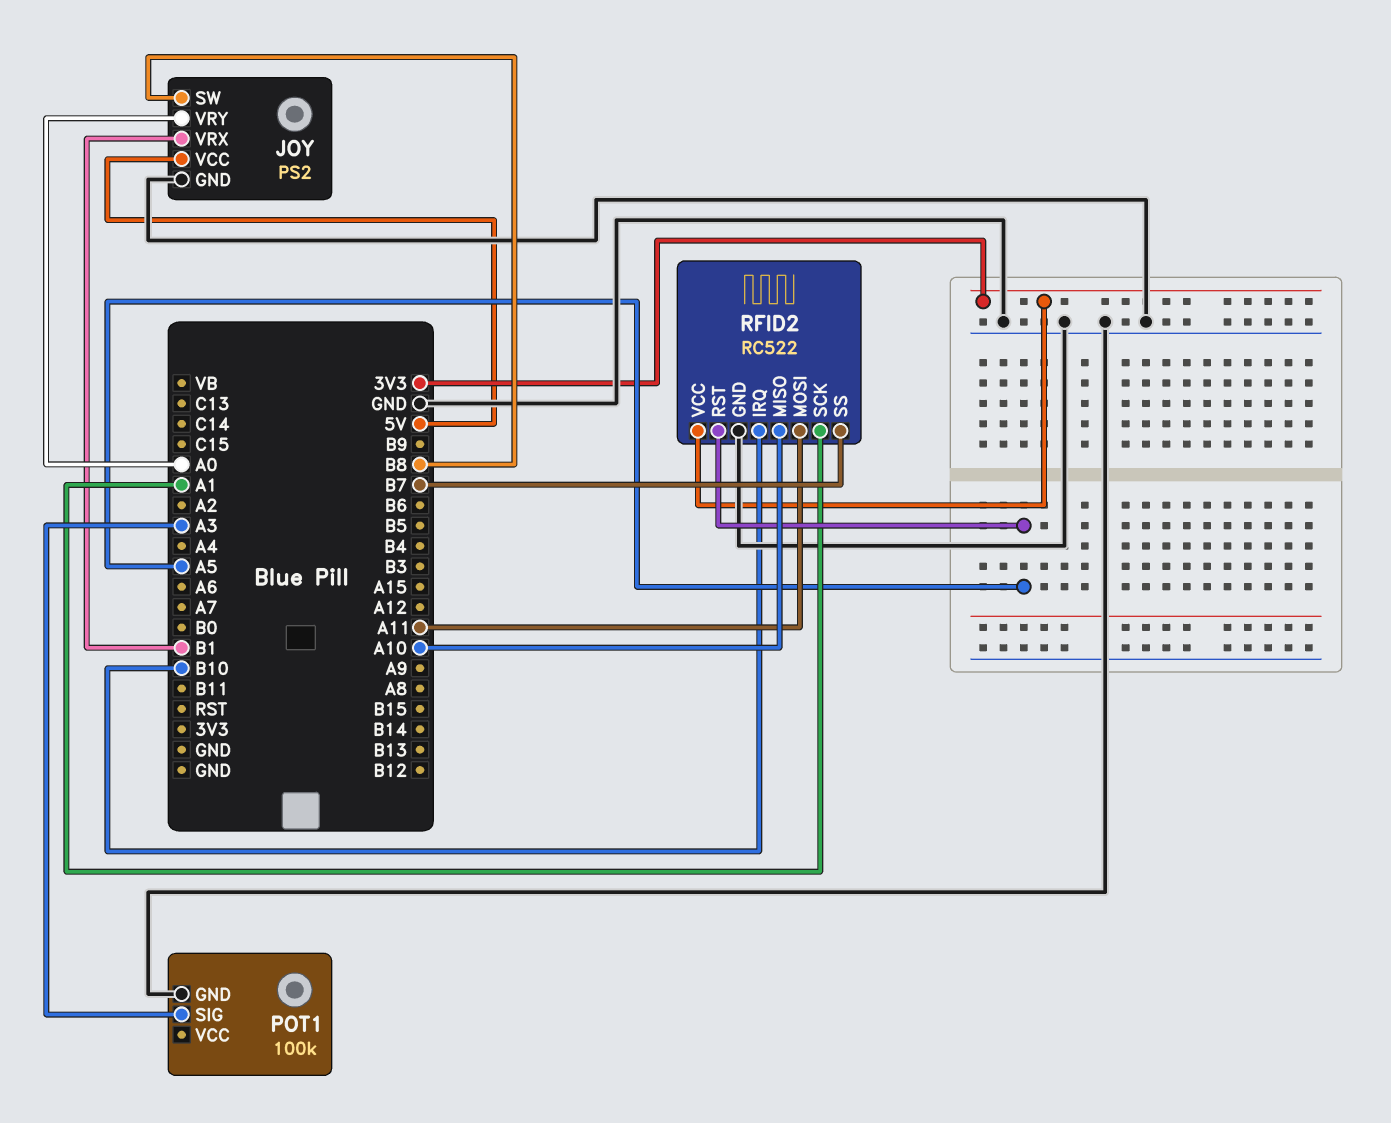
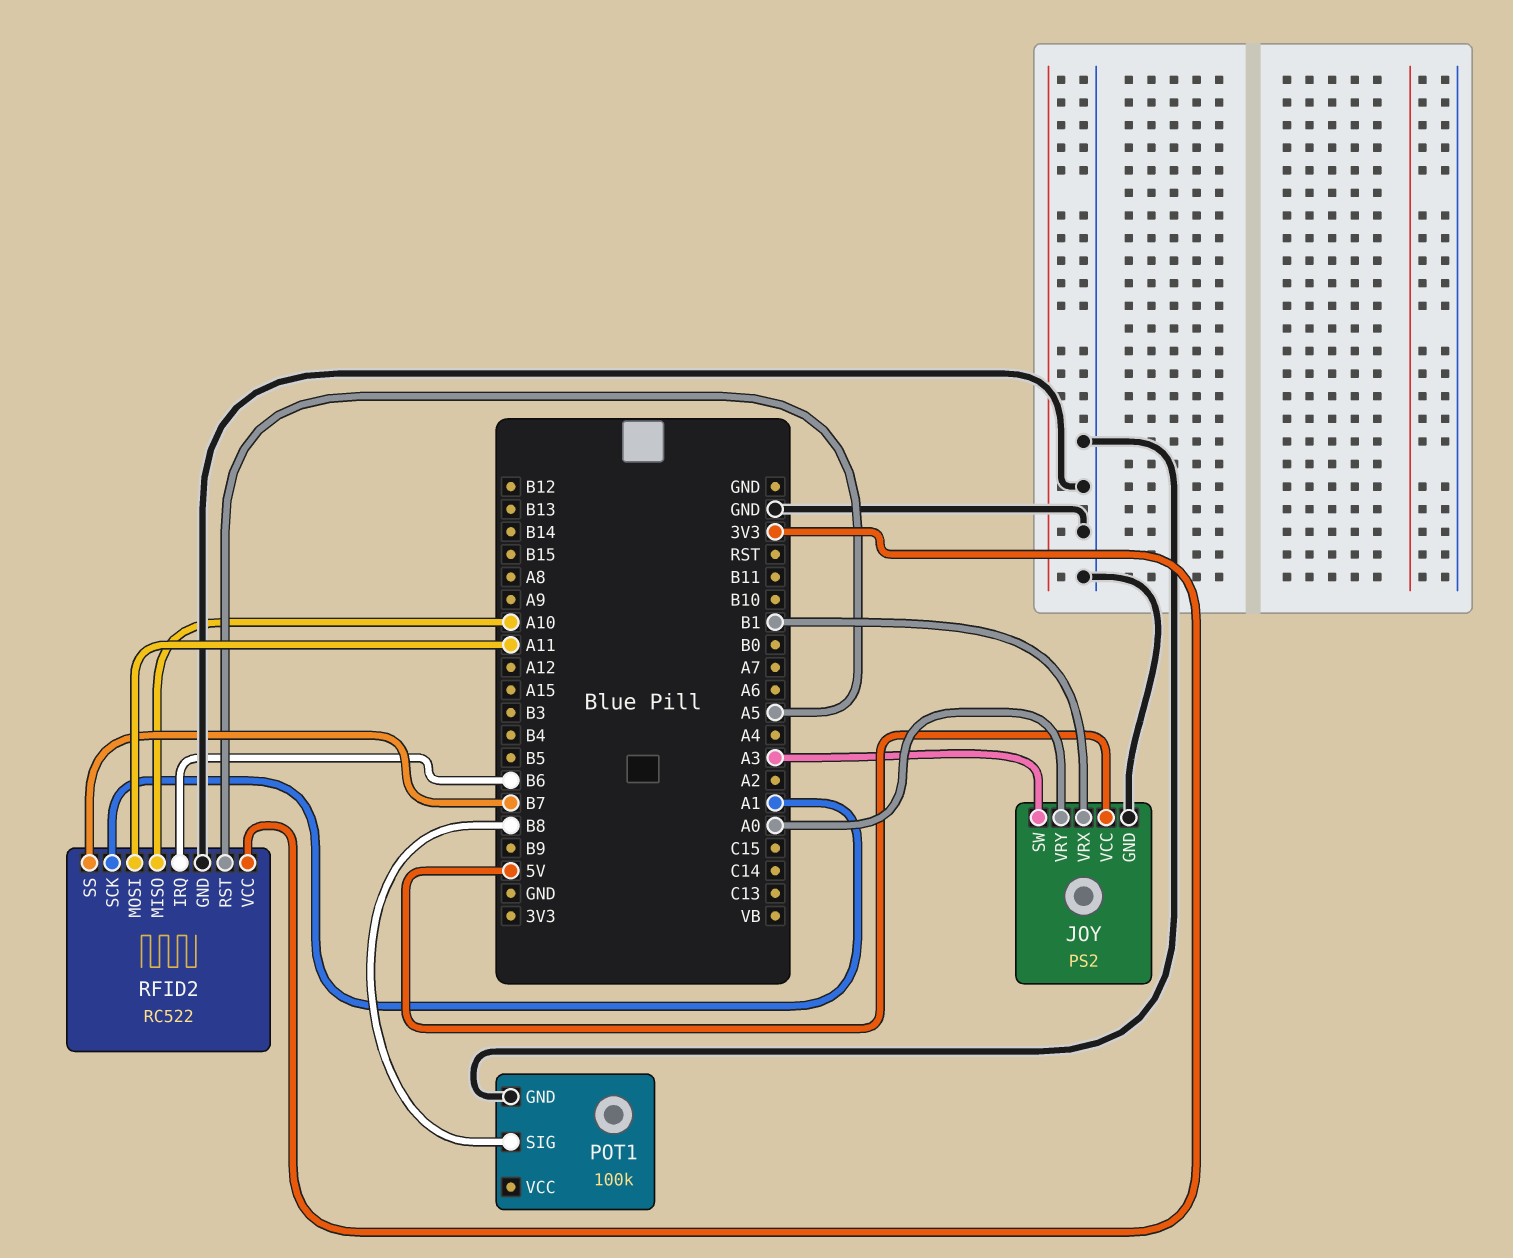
JOY pin SW: B8 -> A3
POT1 pin SIG: A3 -> B8
RFID2 pin IRQ: B10 -> B6

